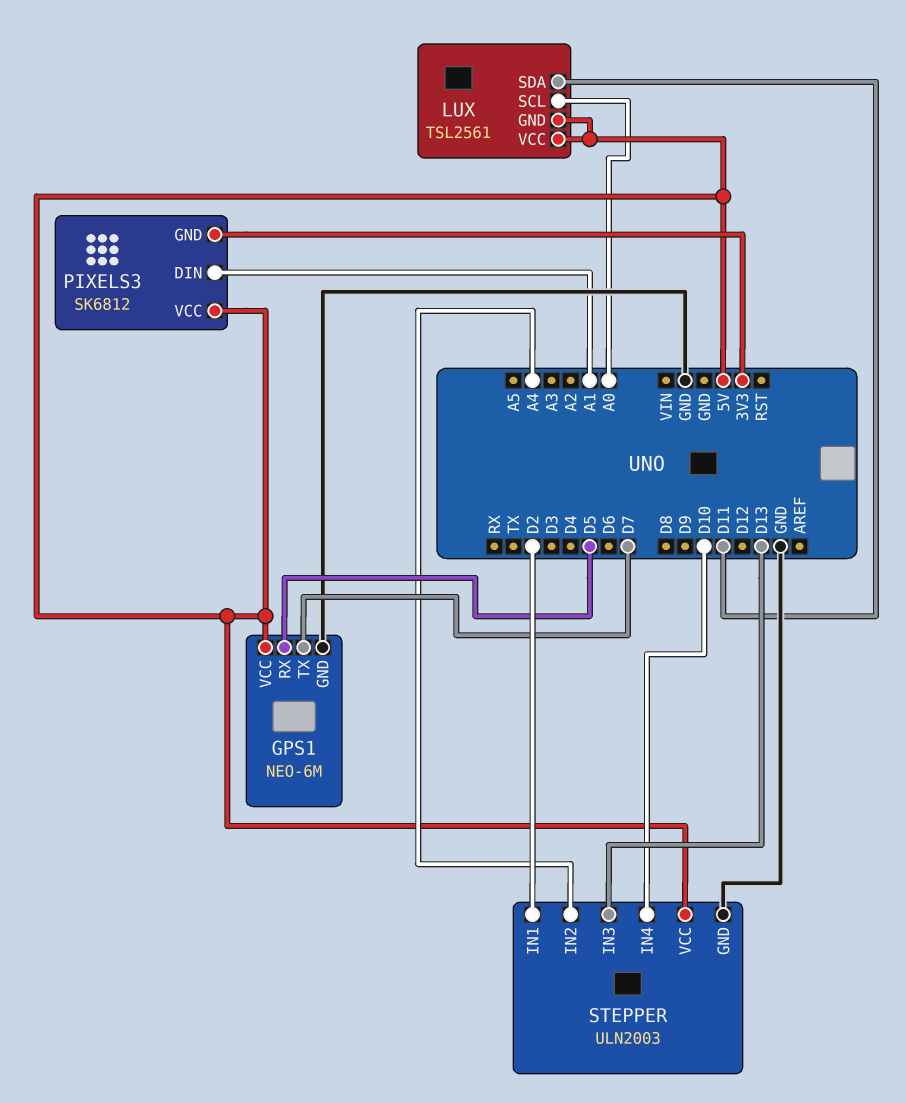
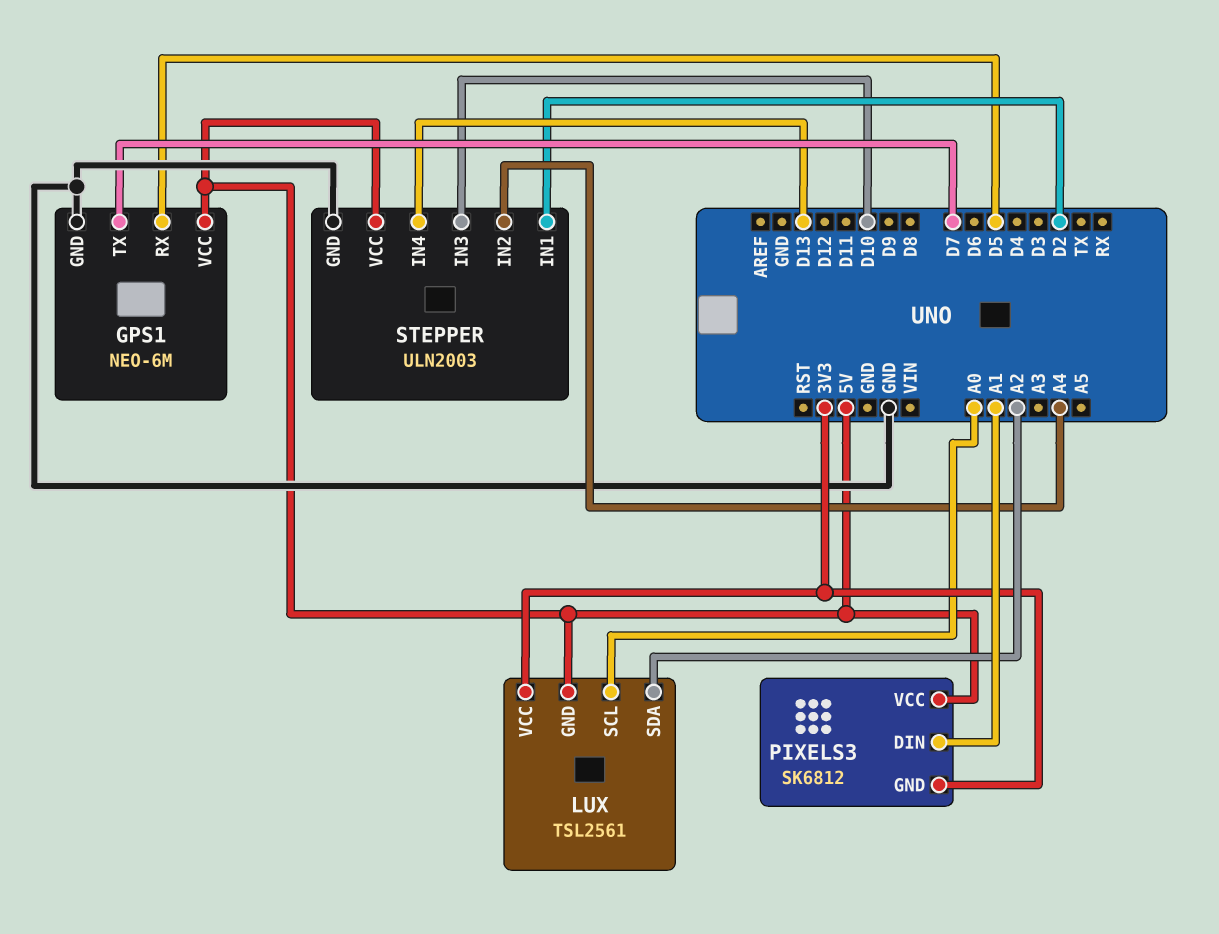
LUX pin SDA: D11 -> A2
LUX pin VCC: 5V -> 3V3
STEPPER pin IN3: D13 -> D10
STEPPER pin IN4: D10 -> D13

